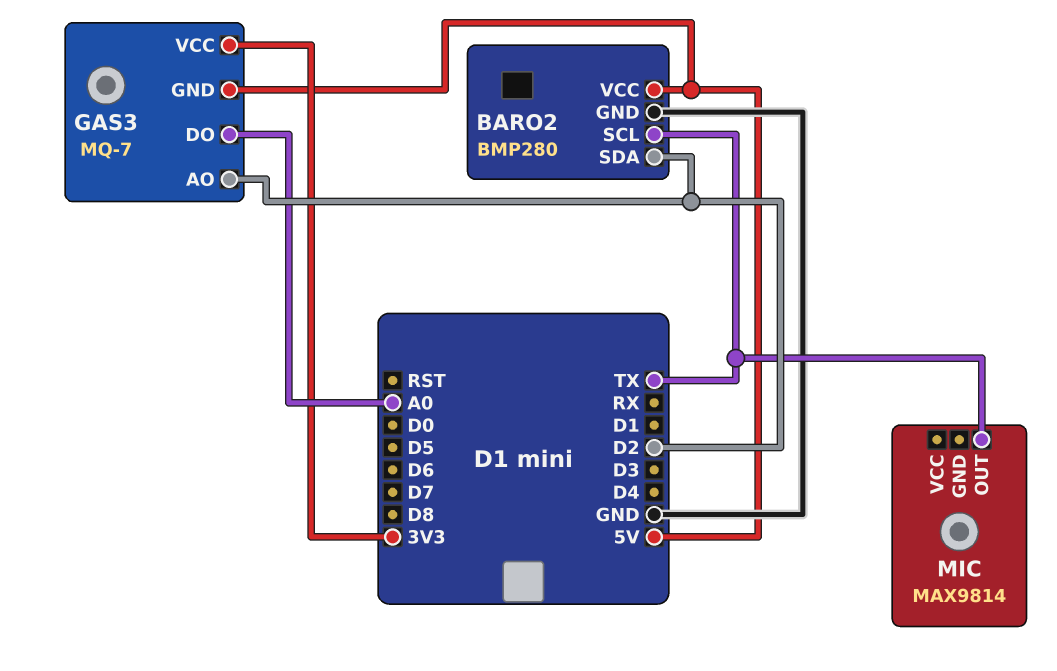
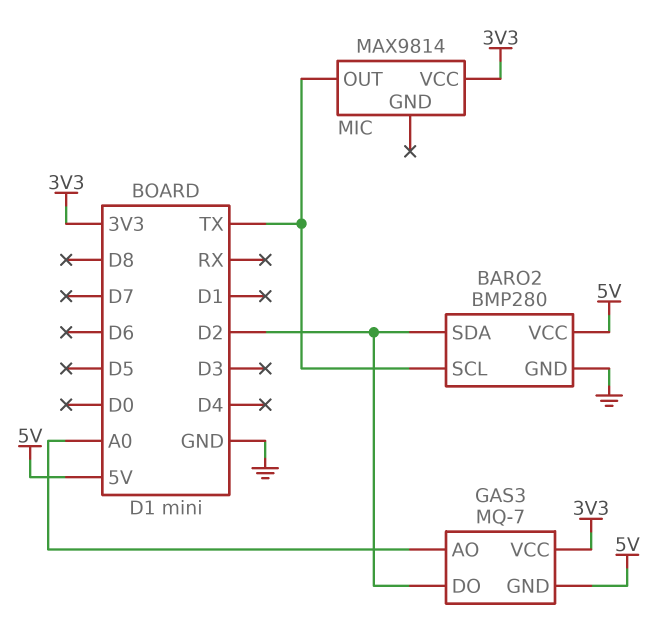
GAS3 pin AO: D2 -> A0
GAS3 pin DO: A0 -> D2
MIC pin VCC: none -> 3V3

